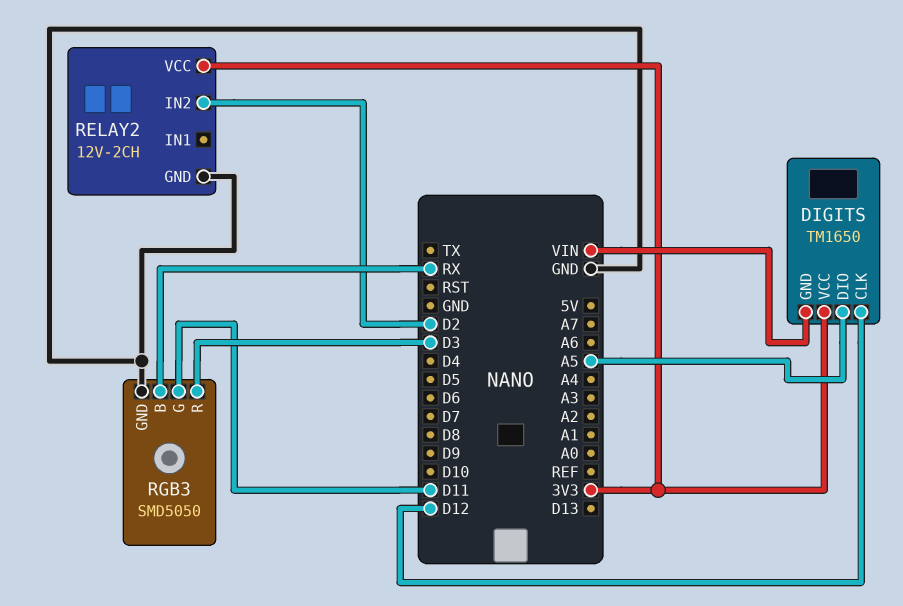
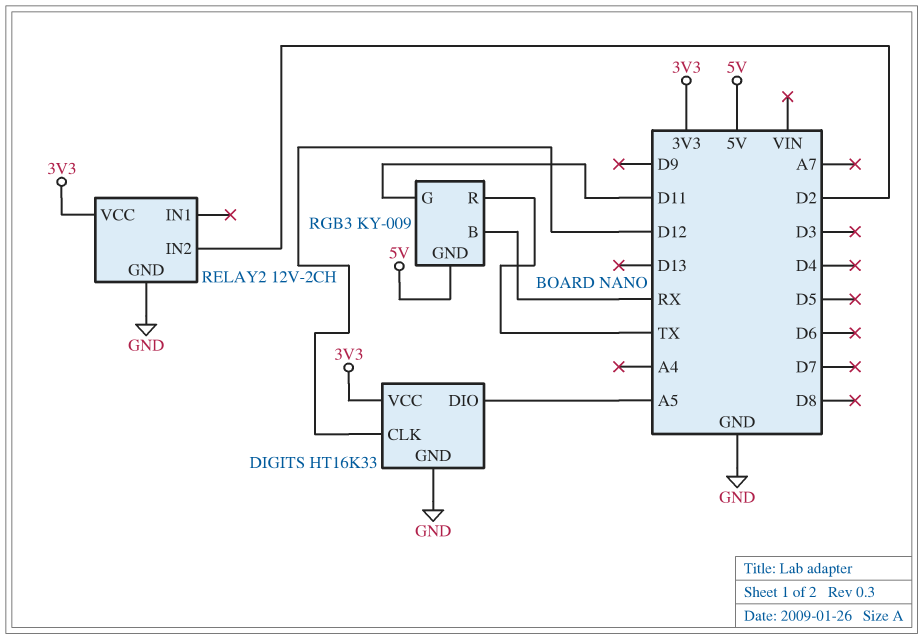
DIGITS: TM1650 -> HT16K33
DIGITS pin GND: VIN -> GND
RGB3: SMD5050 -> KY-009
RGB3 pin GND: GND -> 5V
RGB3 pin R: D3 -> TX

